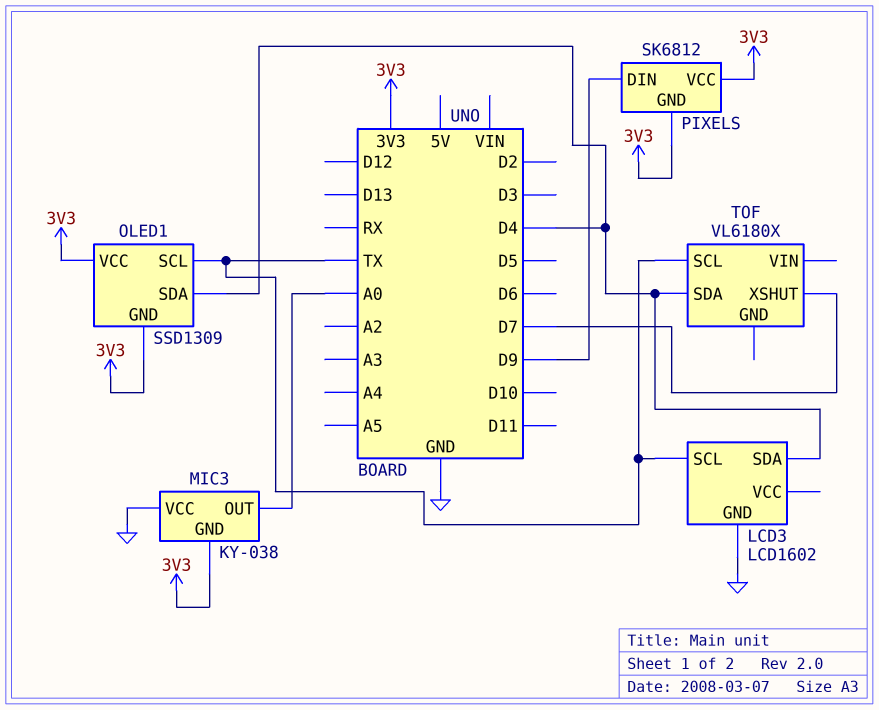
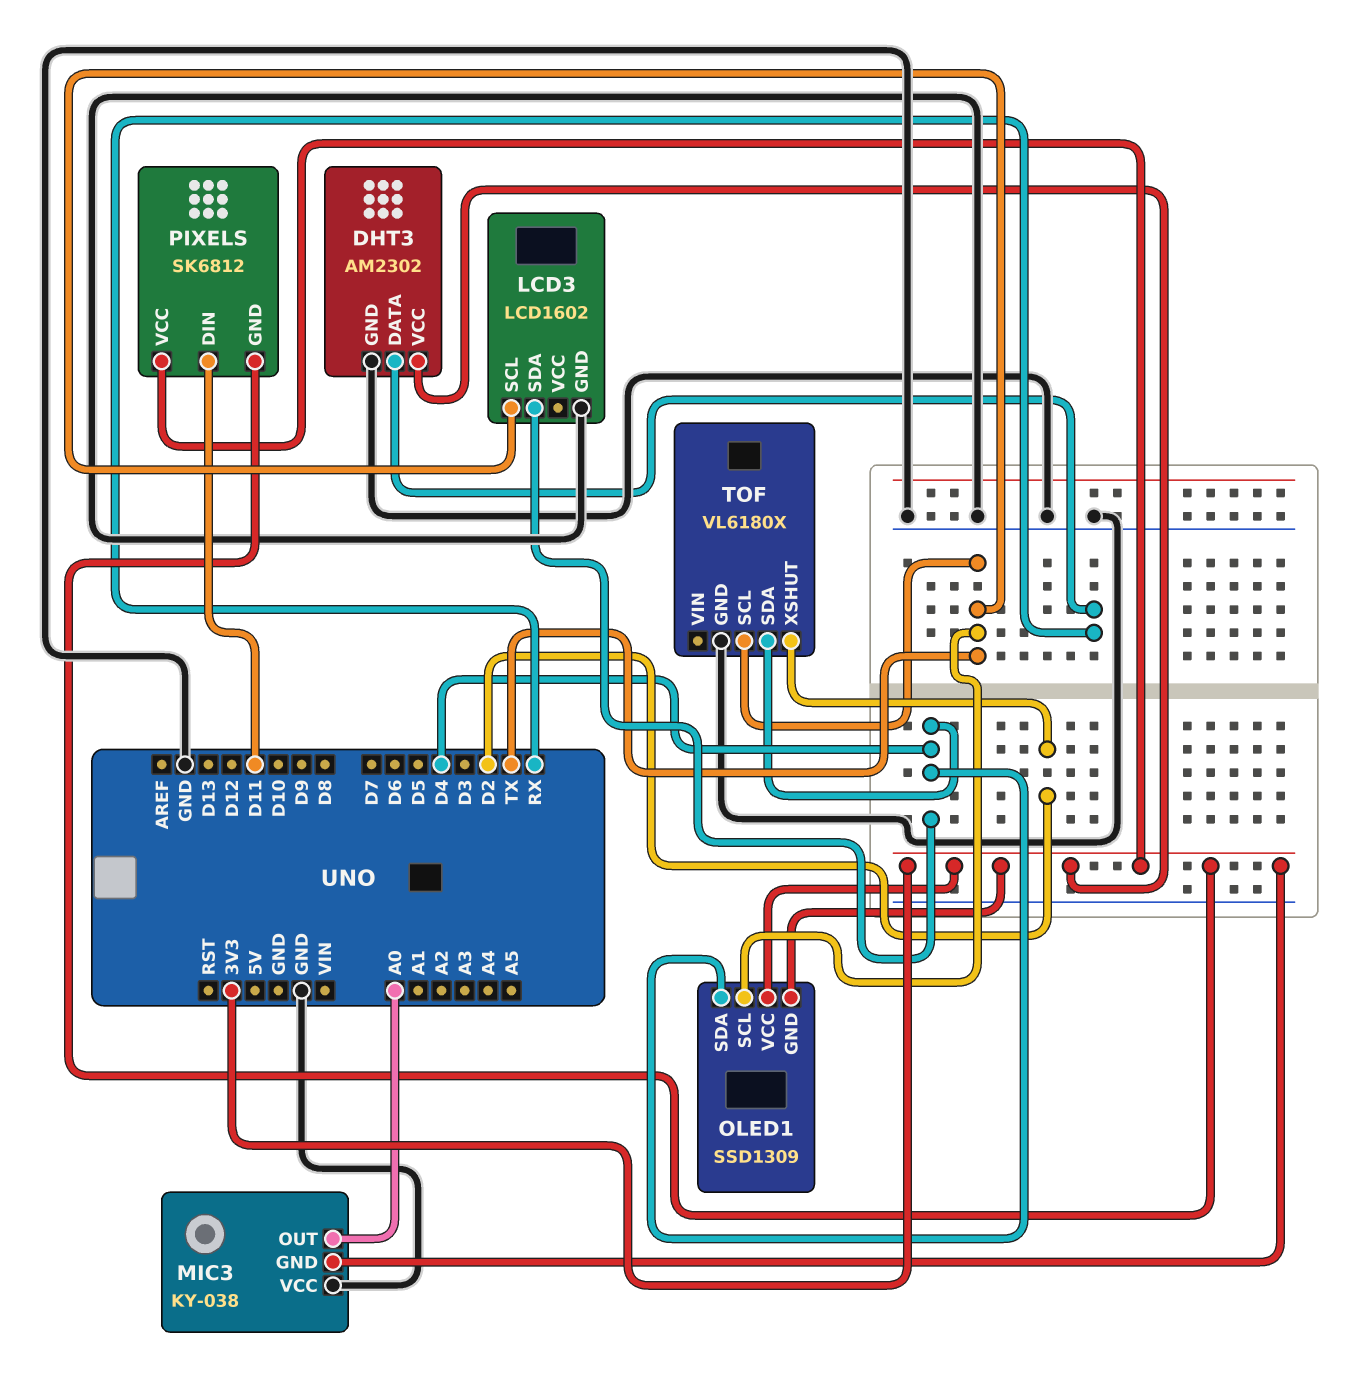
DHT3: none -> AM2302
DHT3 pin DATA: none -> RX
DHT3 pin GND: none -> GND
DHT3 pin VCC: none -> 3V3
PIXELS pin DIN: D9 -> D11
TOF pin GND: none -> GND
TOF pin XSHUT: D7 -> D2

